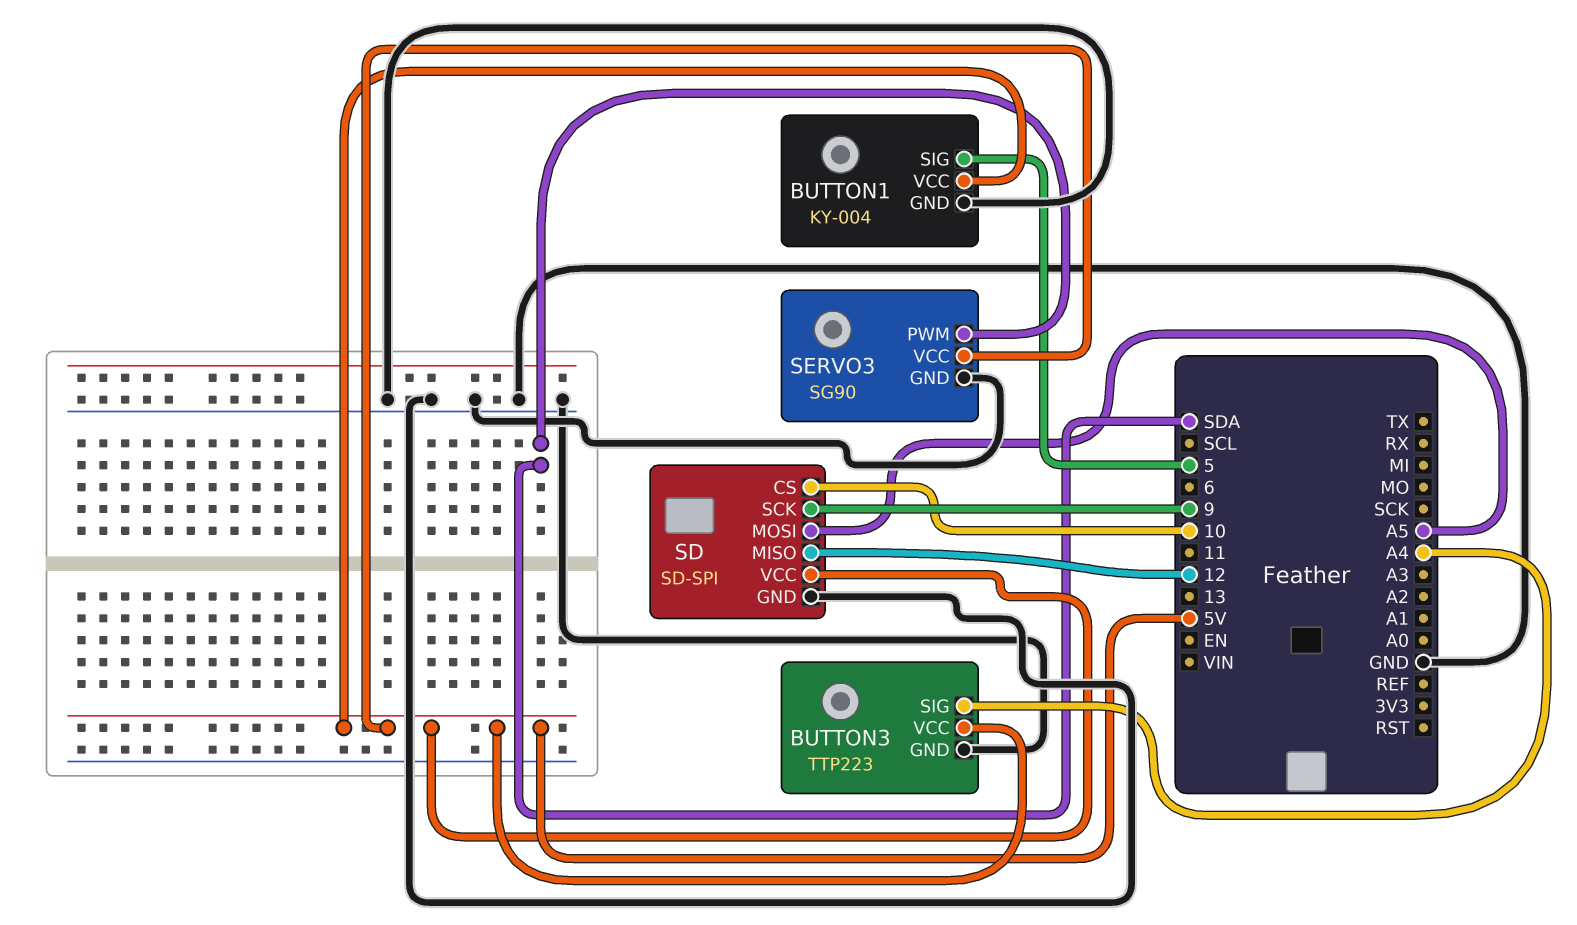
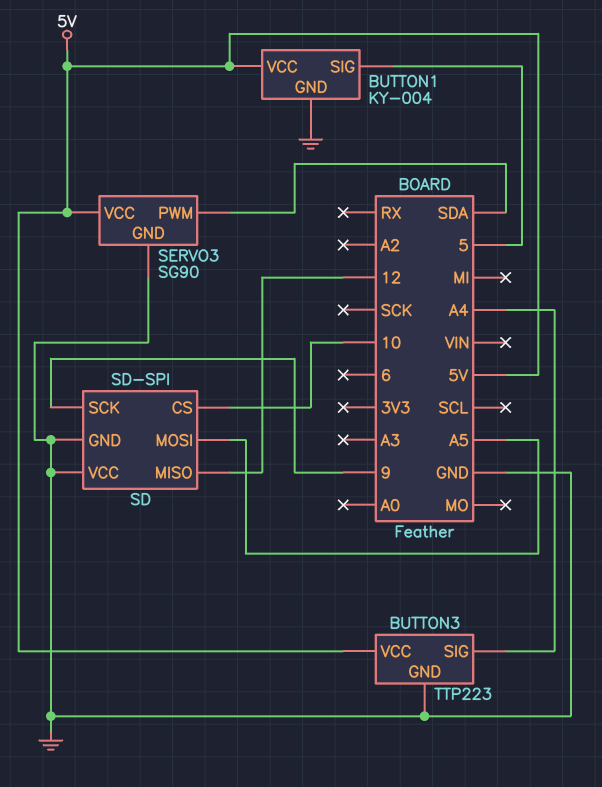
SD pin VCC: 5V -> GND

